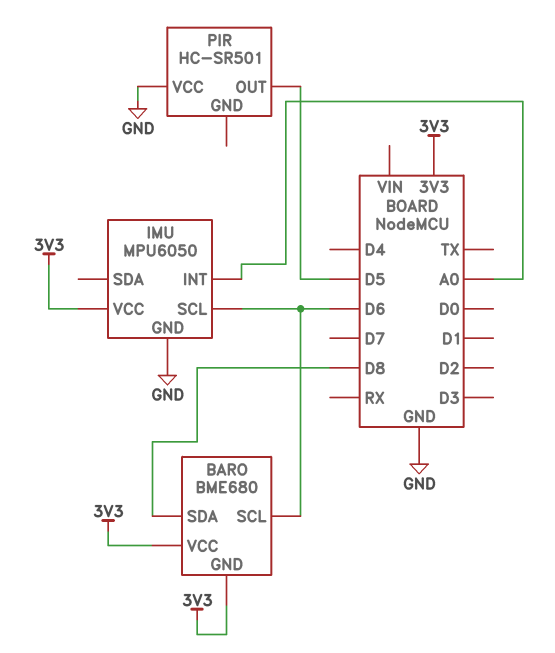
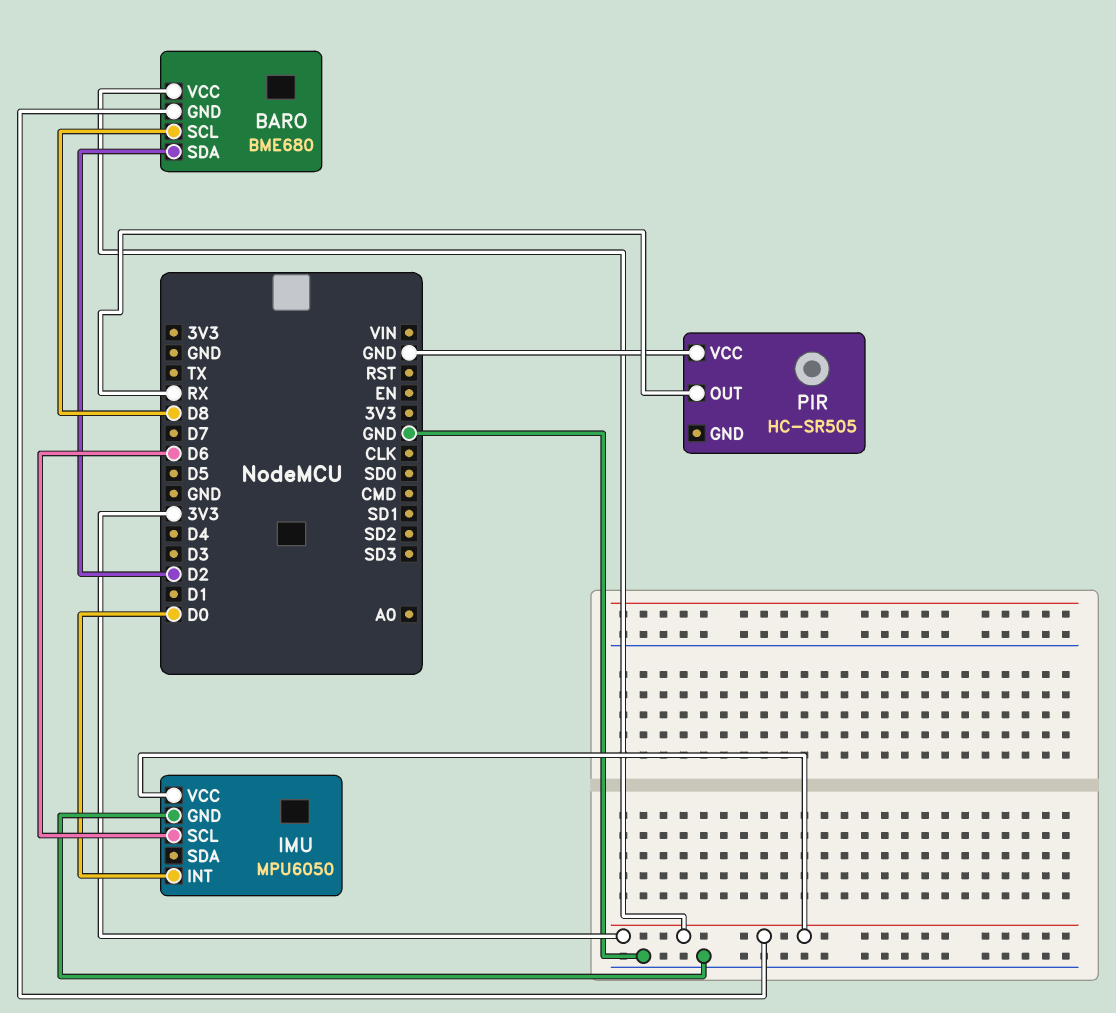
BARO pin SCL: D6 -> D8
BARO pin SDA: D8 -> D2
IMU pin INT: A0 -> D0
PIR: HC-SR501 -> HC-SR505
PIR pin OUT: D5 -> RX

